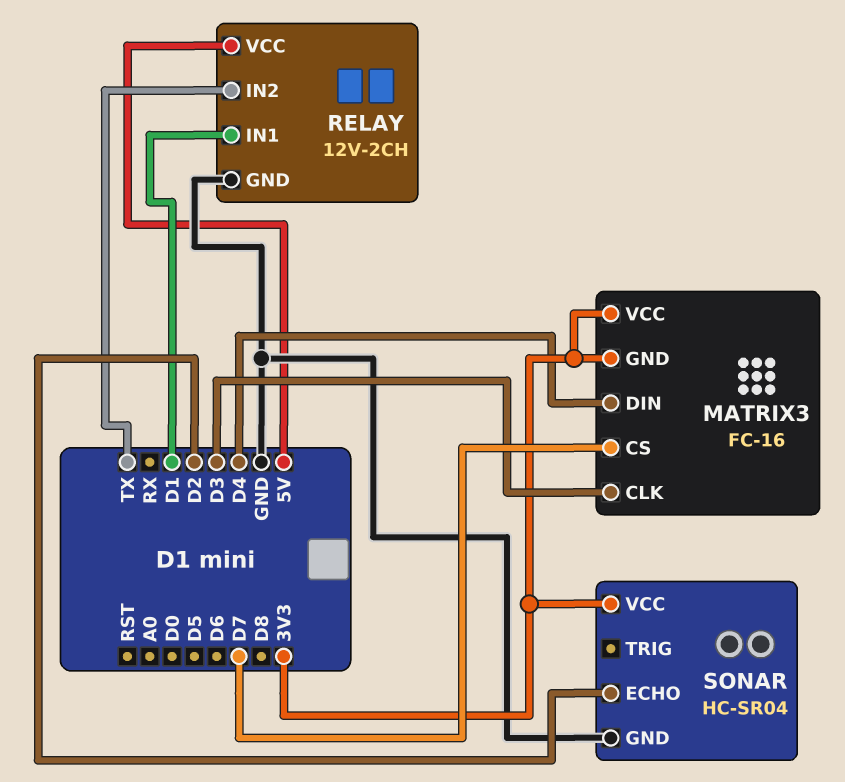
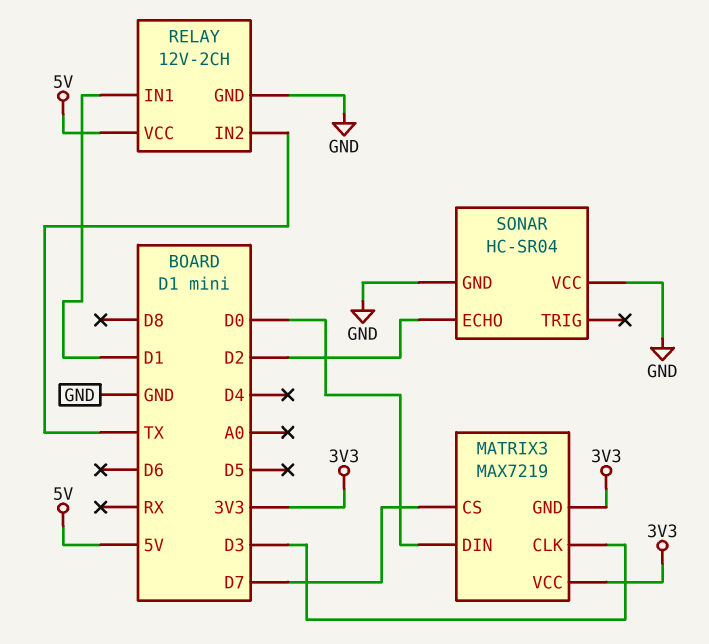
MATRIX3: FC-16 -> MAX7219
MATRIX3 pin DIN: D4 -> D0
SONAR pin VCC: 3V3 -> GND

